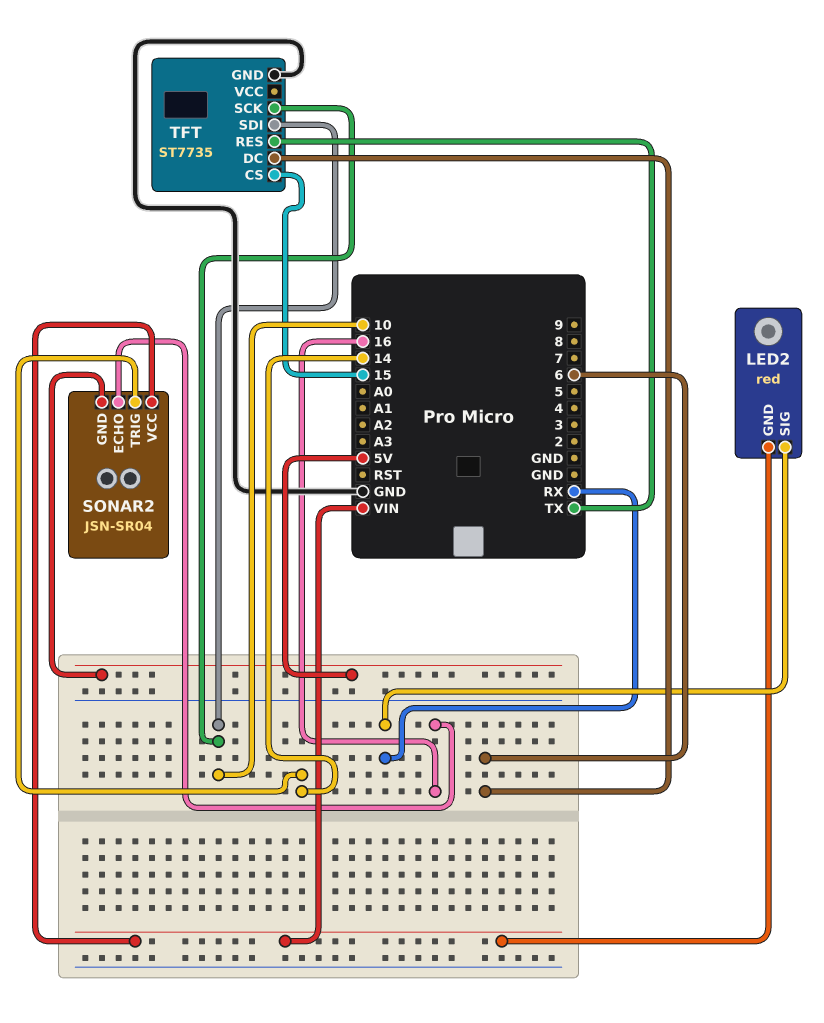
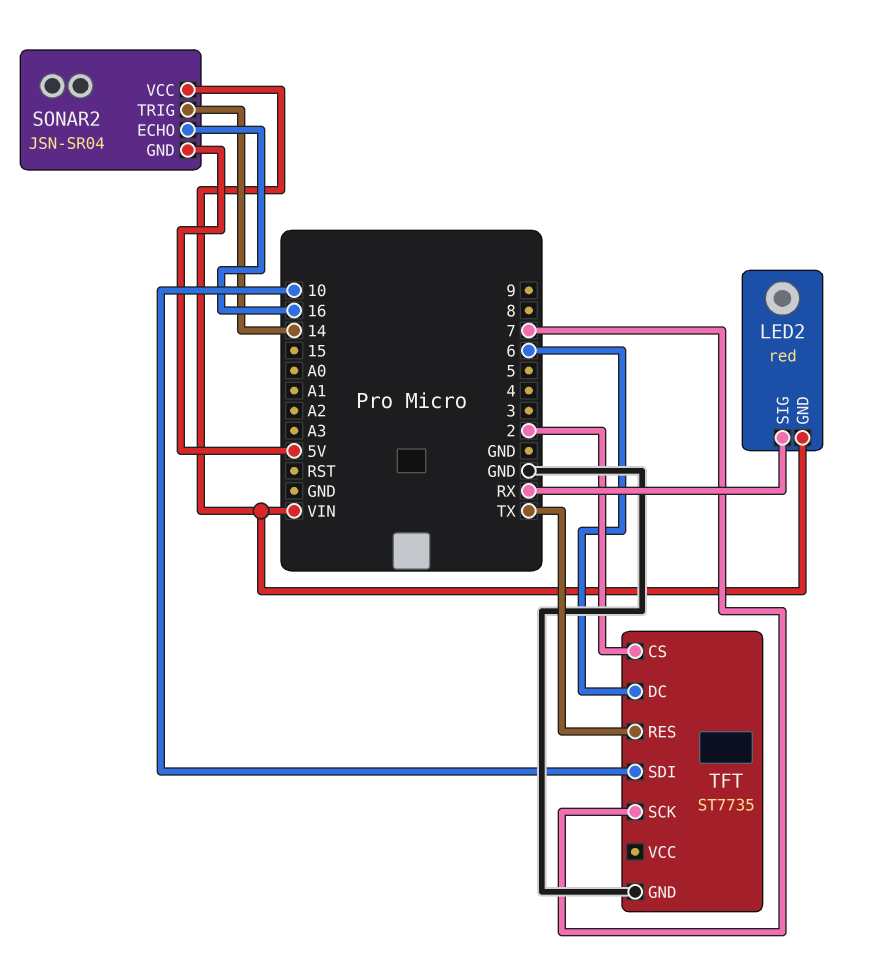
TFT pin CS: 15 -> 2
TFT pin SCK: 10 -> 7

